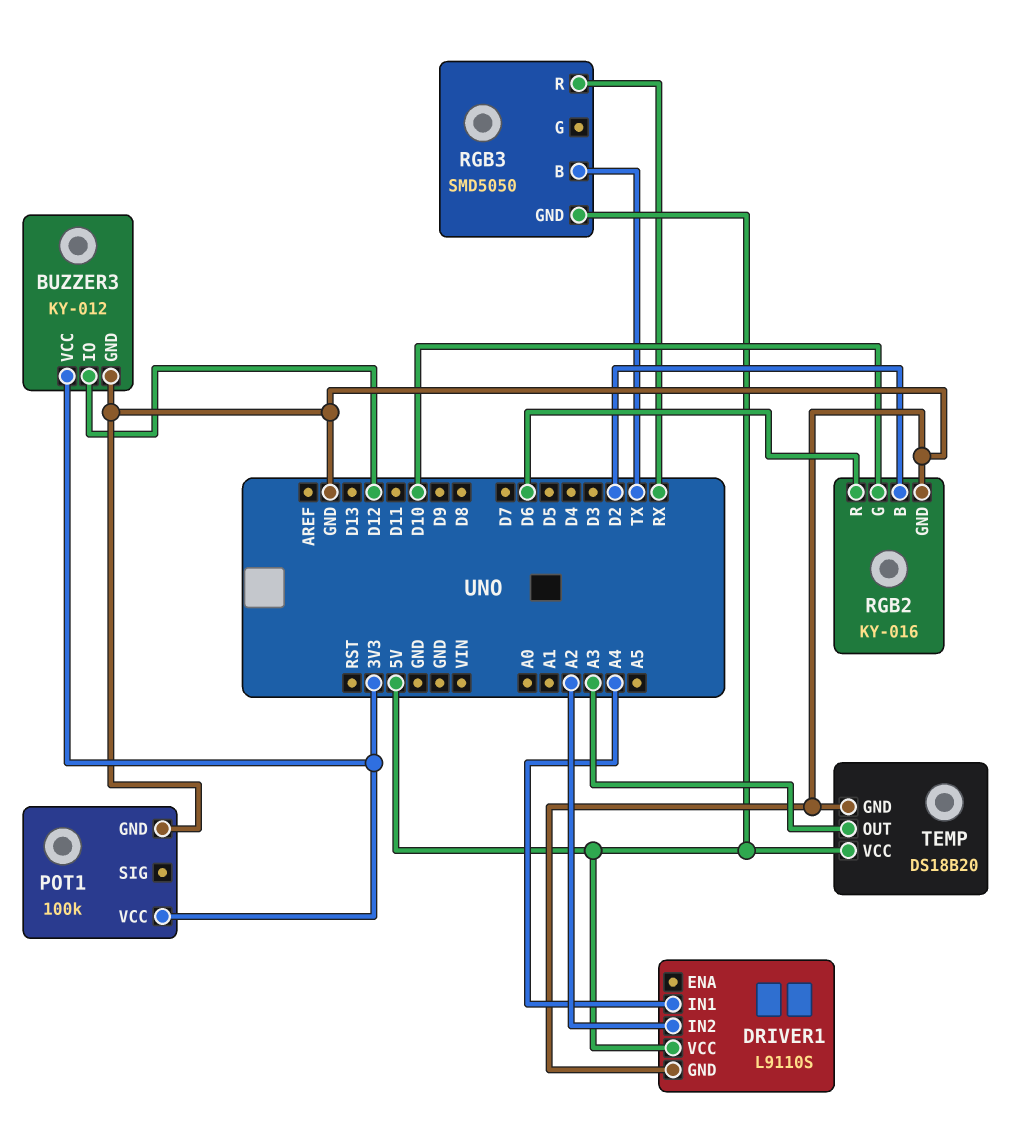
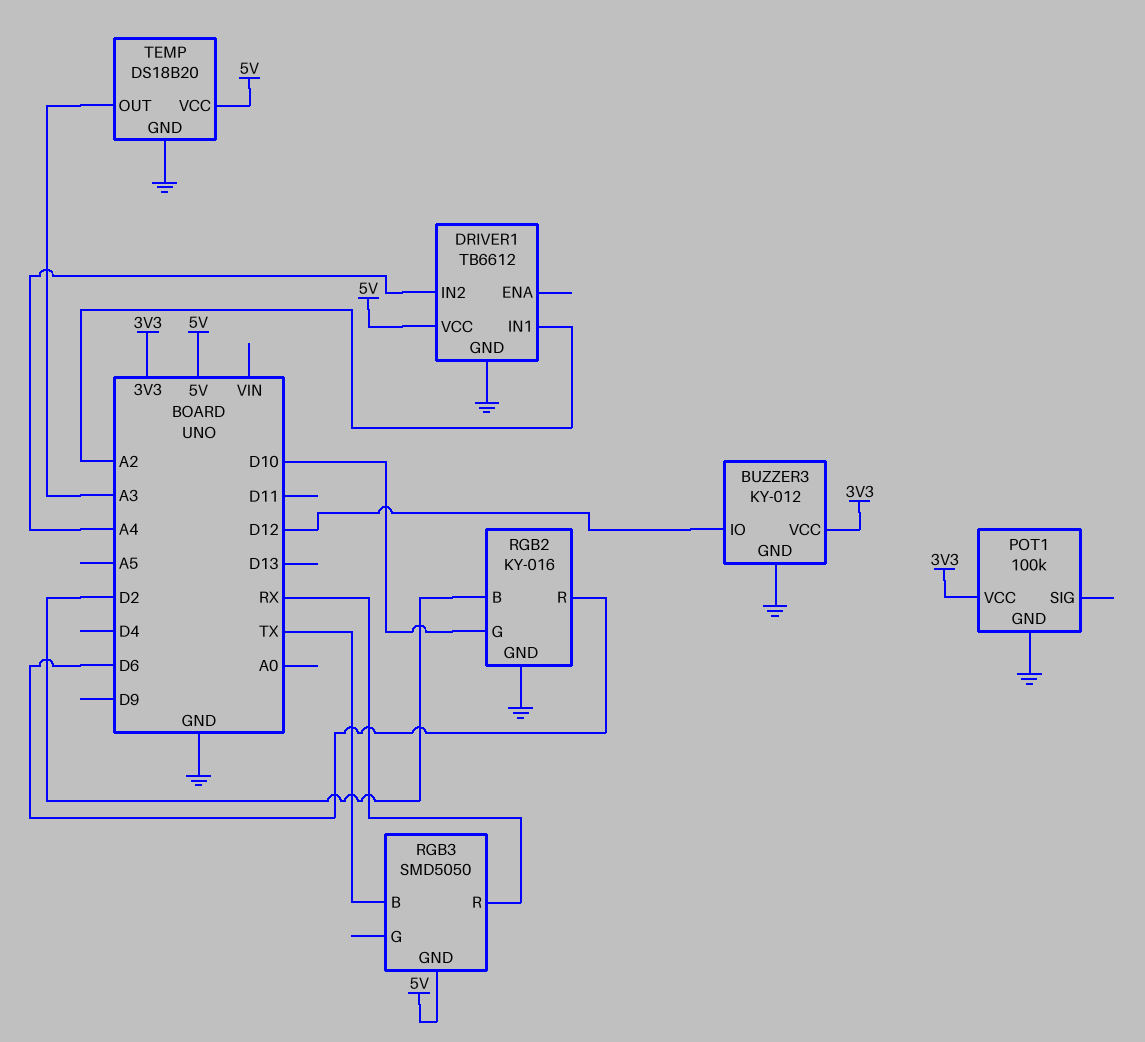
DRIVER1: L9110S -> TB6612
DRIVER1 pin IN1: A4 -> A2
DRIVER1 pin IN2: A2 -> A4

